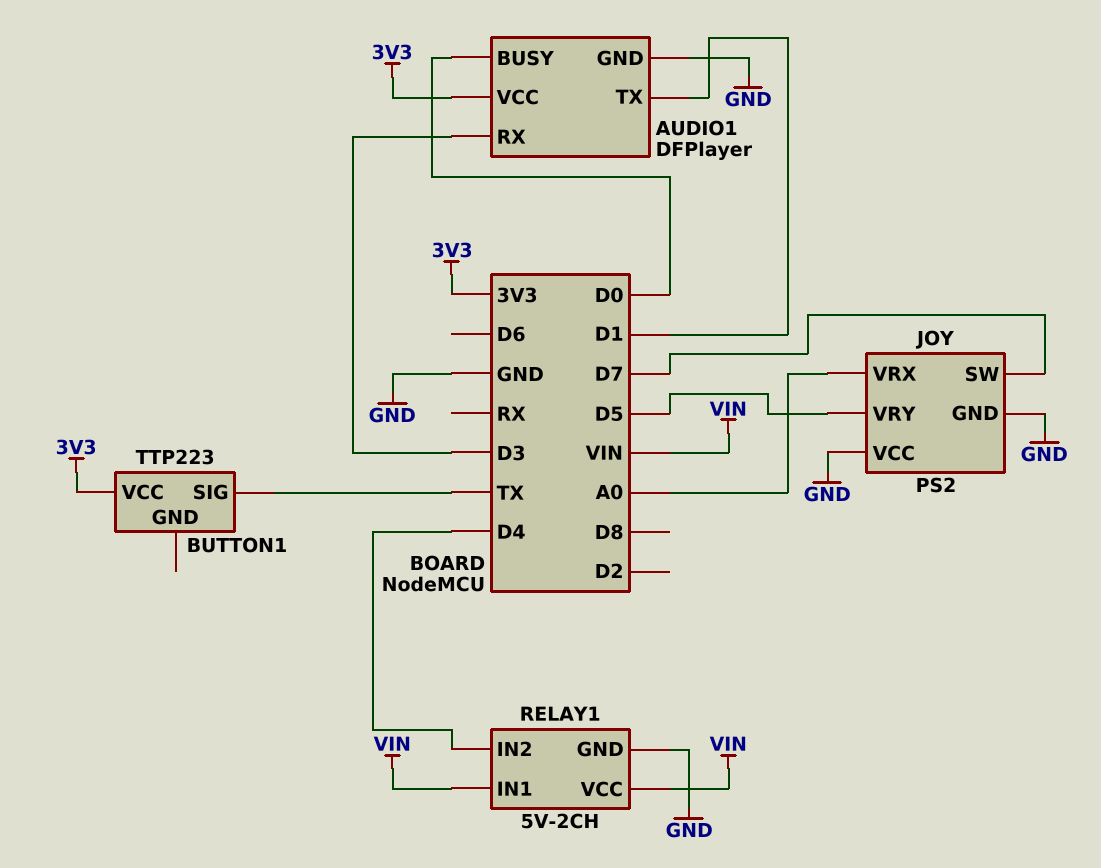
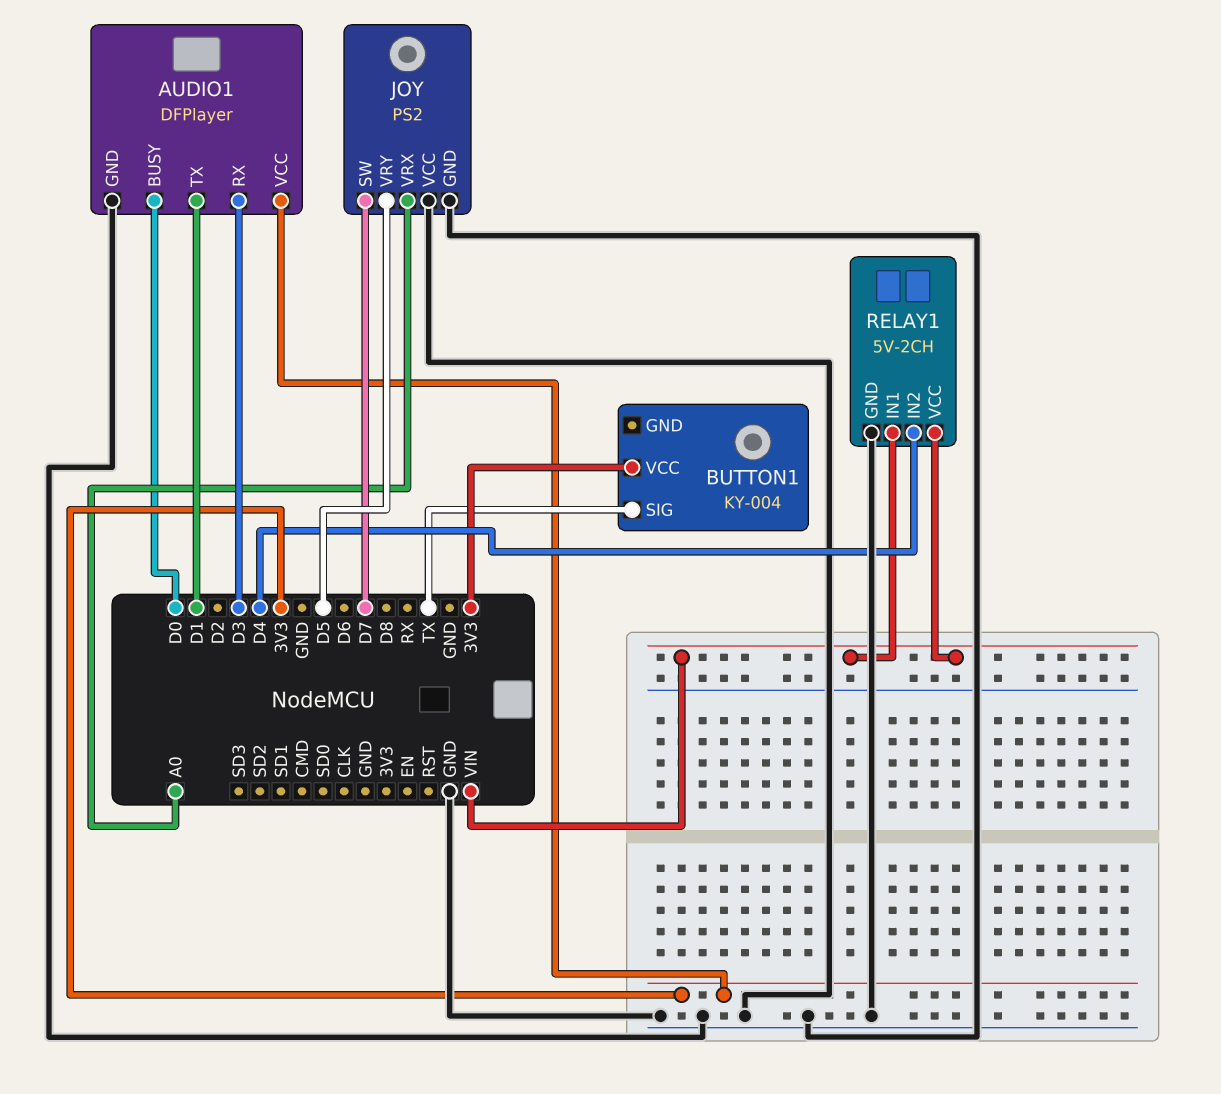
BUTTON1: TTP223 -> KY-004

